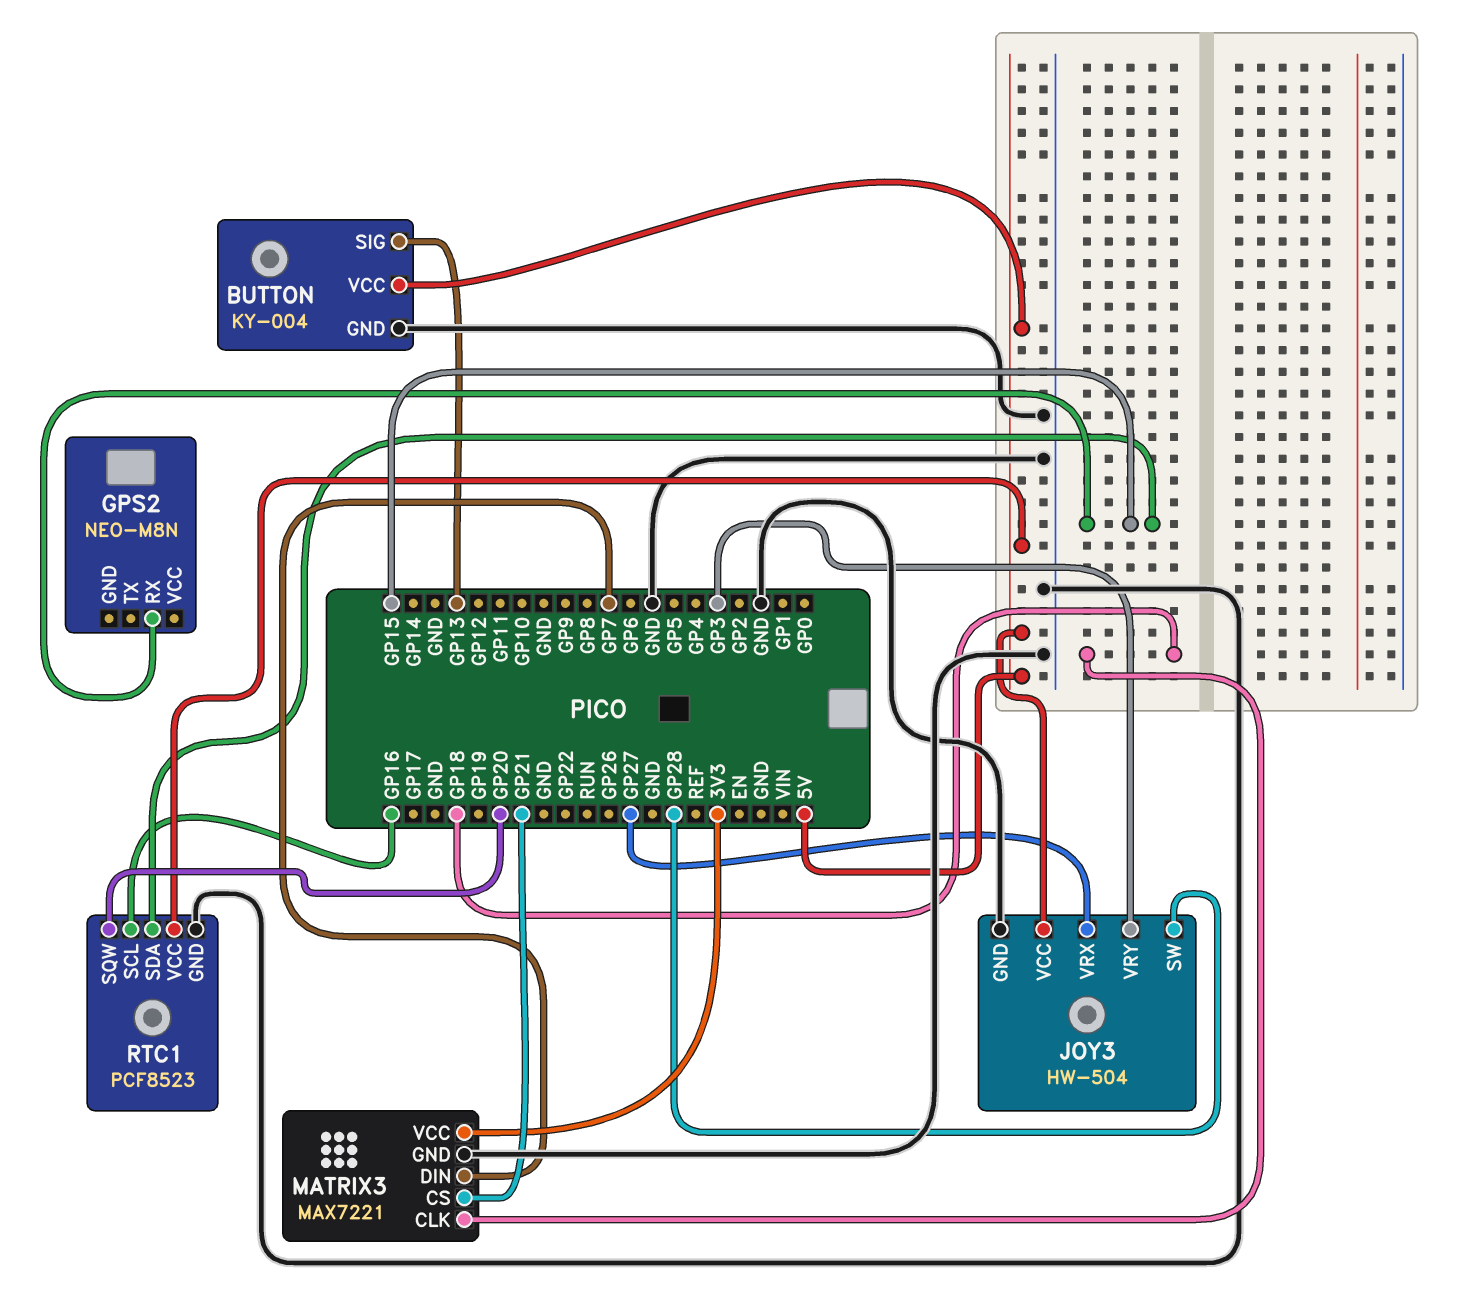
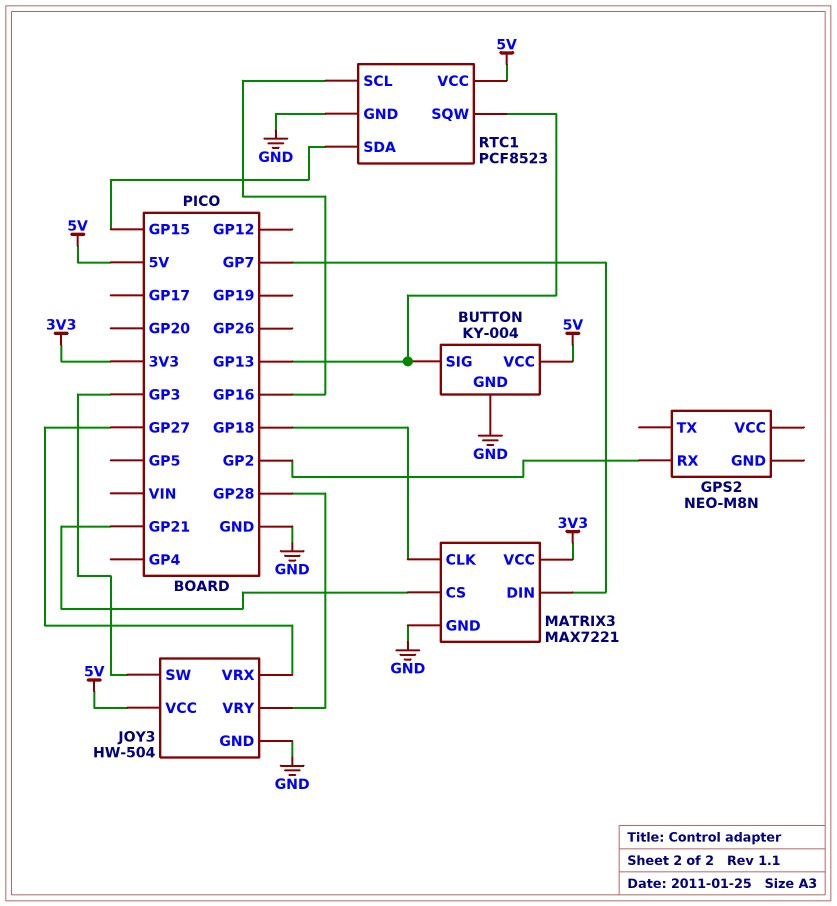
GPS2 pin RX: GP15 -> GP2
JOY3 pin SW: GP28 -> GP3
JOY3 pin VRY: GP3 -> GP28
RTC1 pin SQW: GP20 -> GP13

